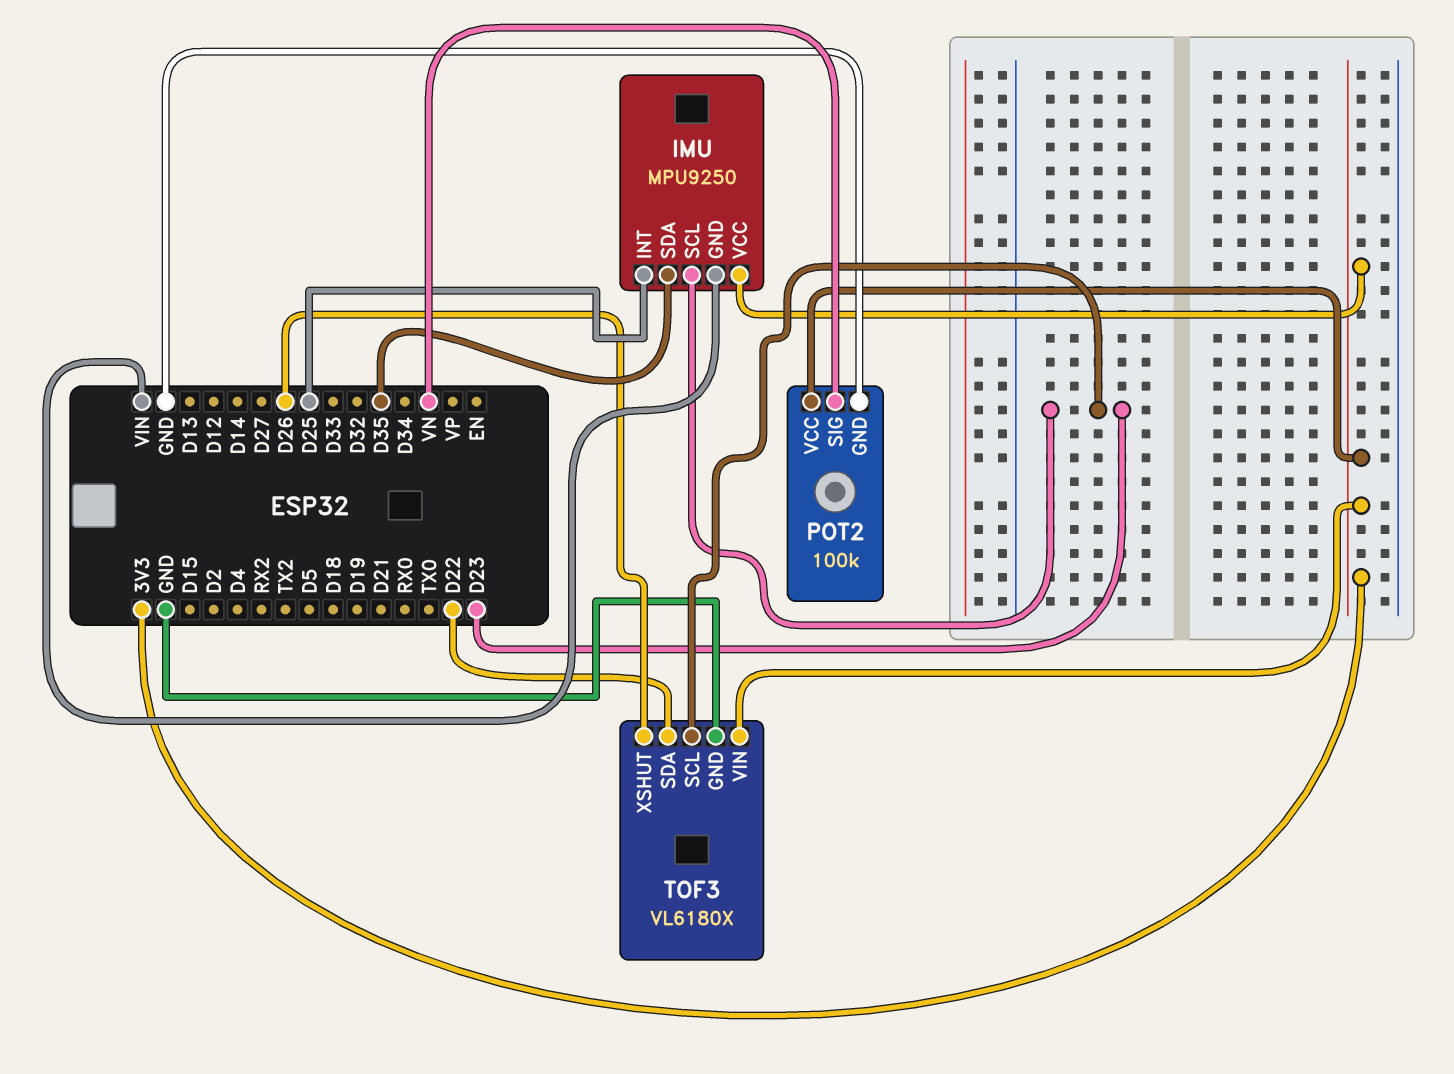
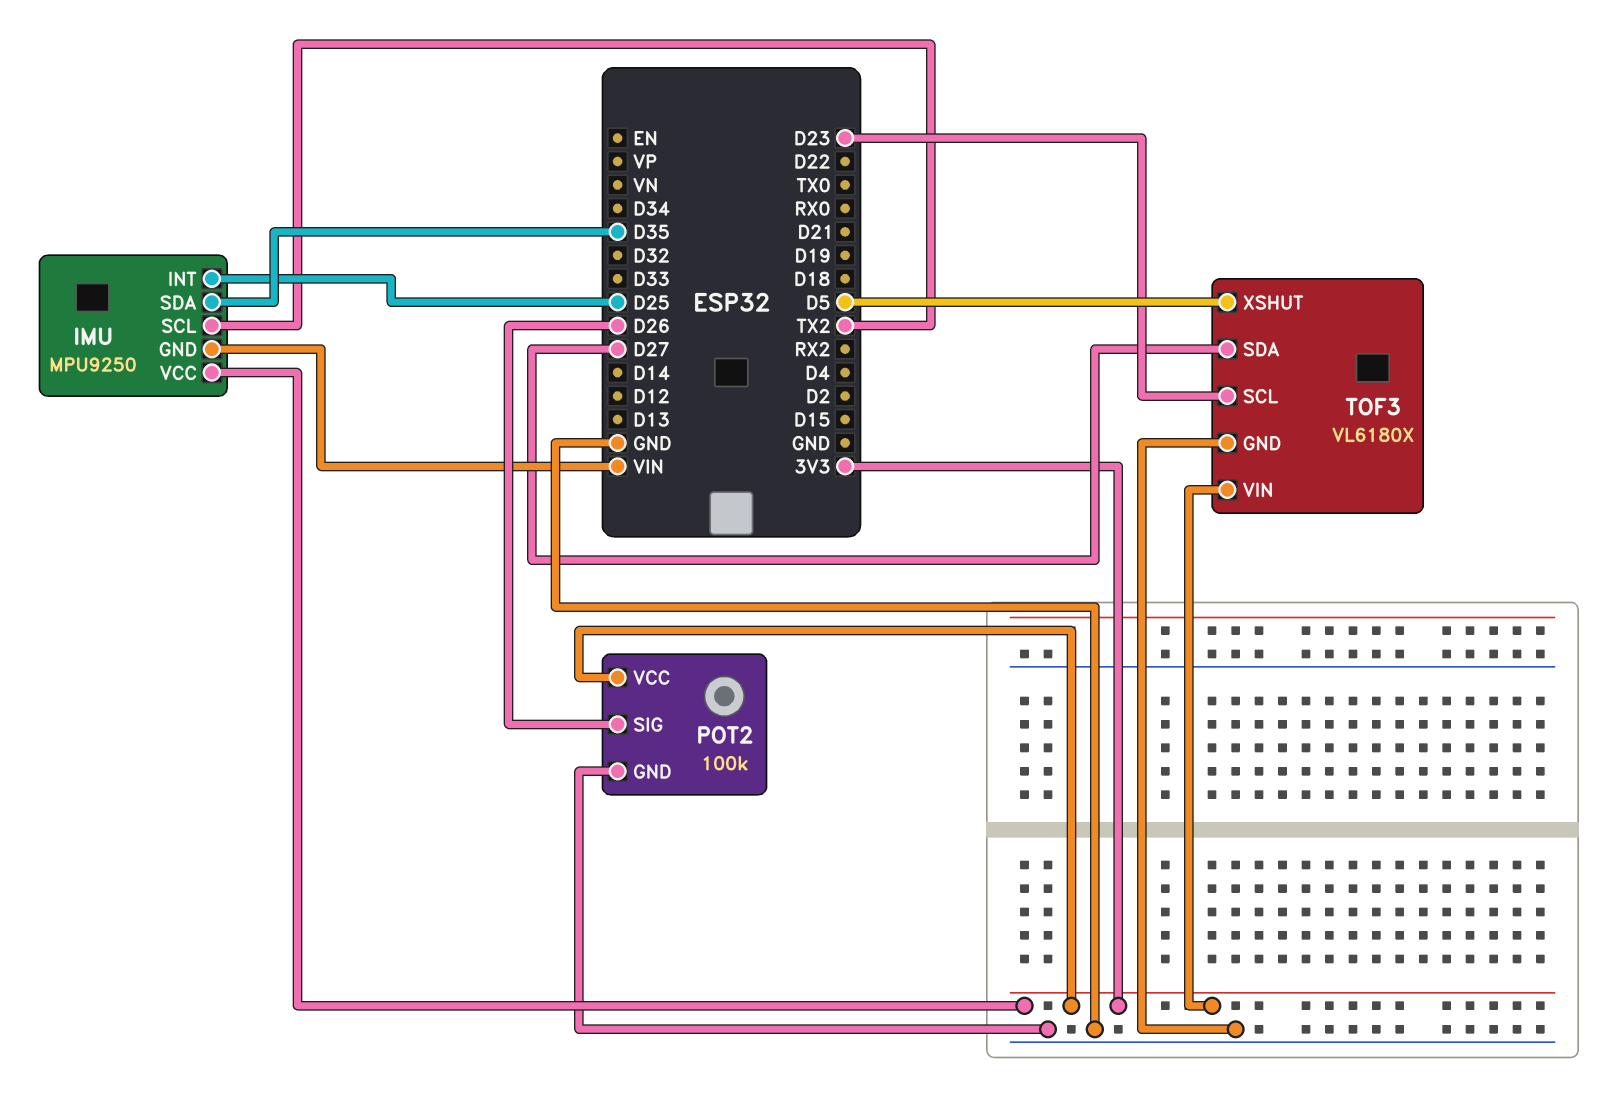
IMU pin SCL: D23 -> TX2
POT2 pin SIG: VN -> D26
TOF3 pin SDA: D22 -> D27
TOF3 pin XSHUT: D26 -> D5

